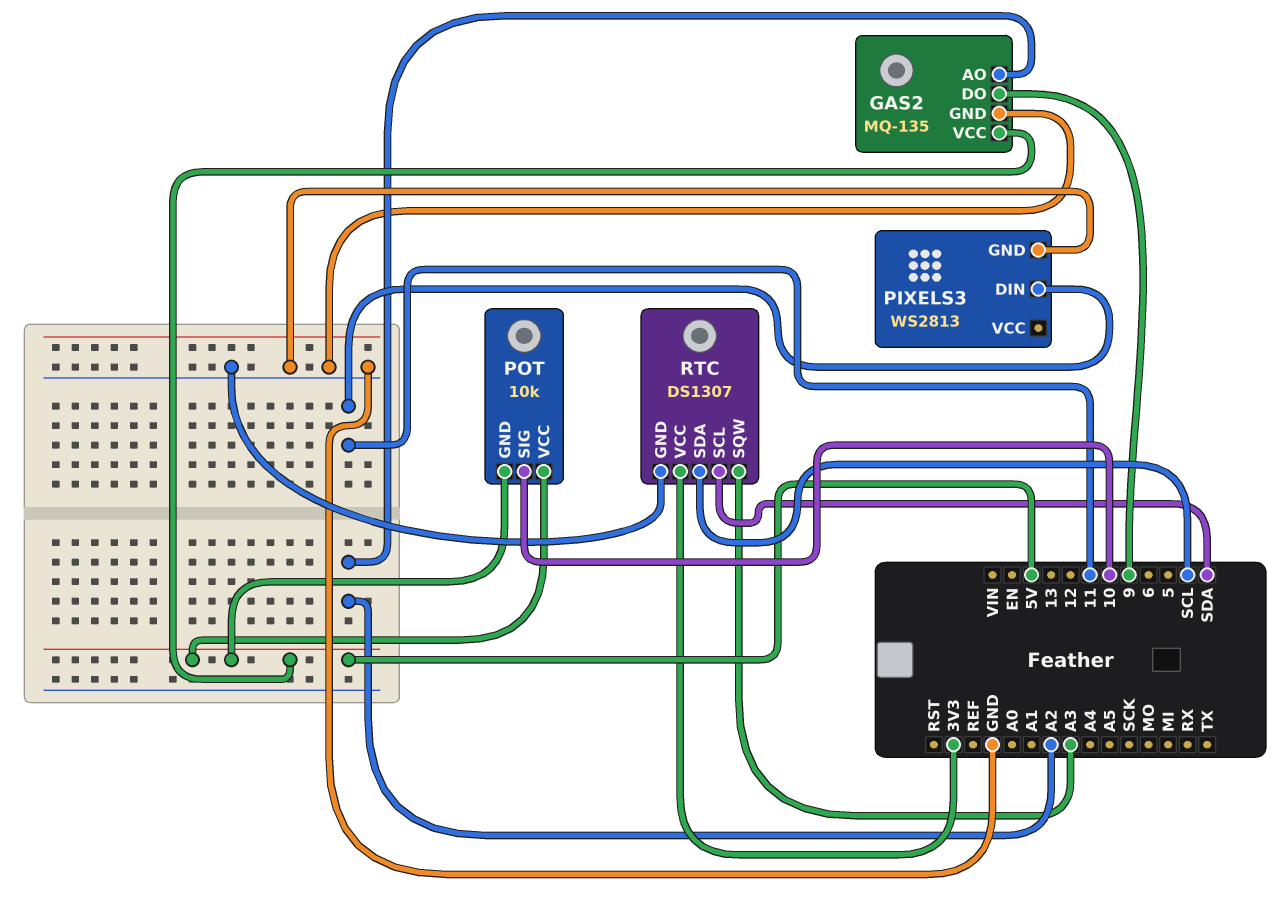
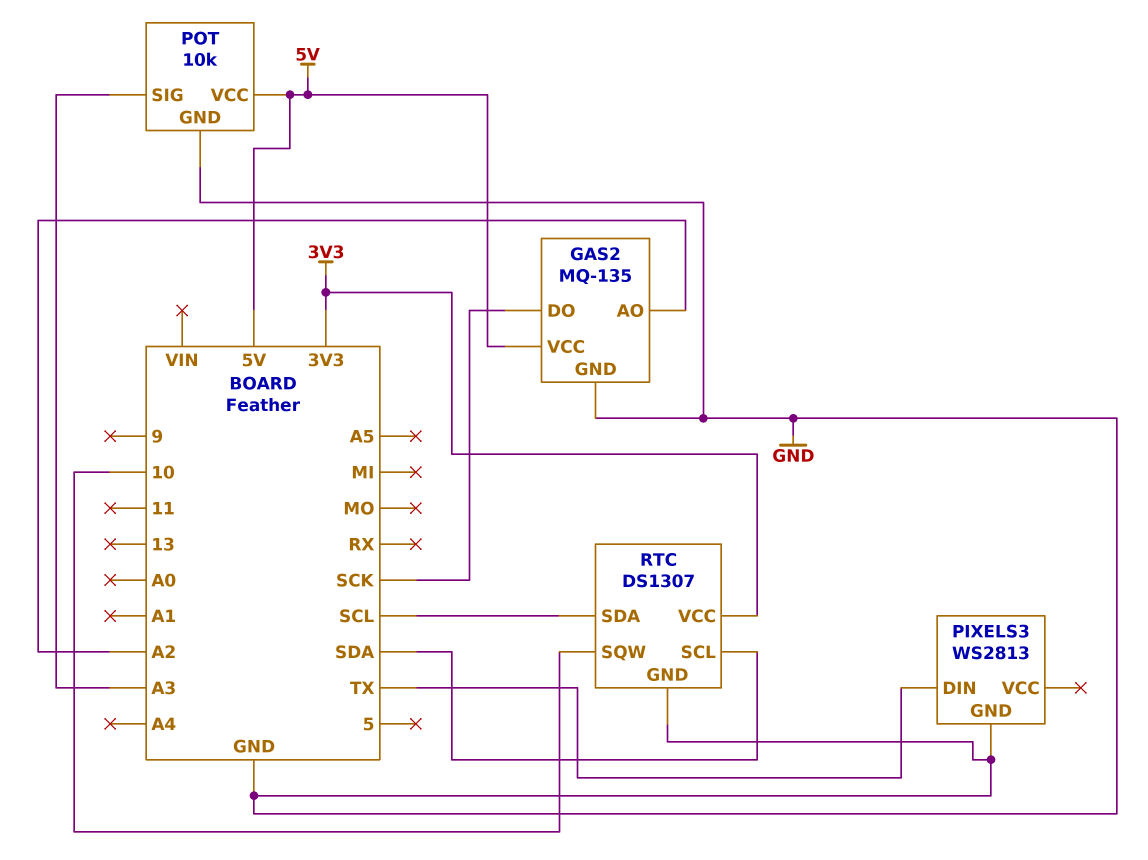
GAS2 pin DO: 9 -> SCK
PIXELS3 pin DIN: 11 -> TX
POT pin GND: 5V -> GND
POT pin SIG: 10 -> A3
RTC pin SQW: A3 -> 10

